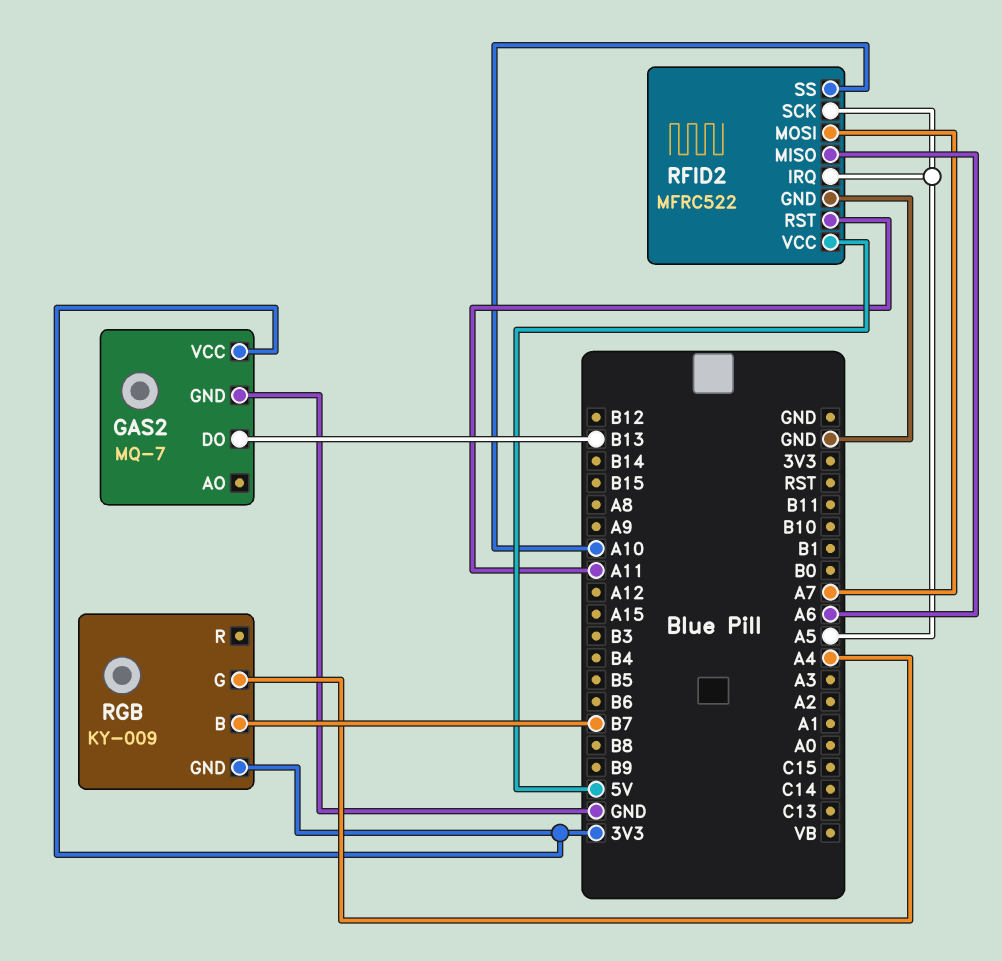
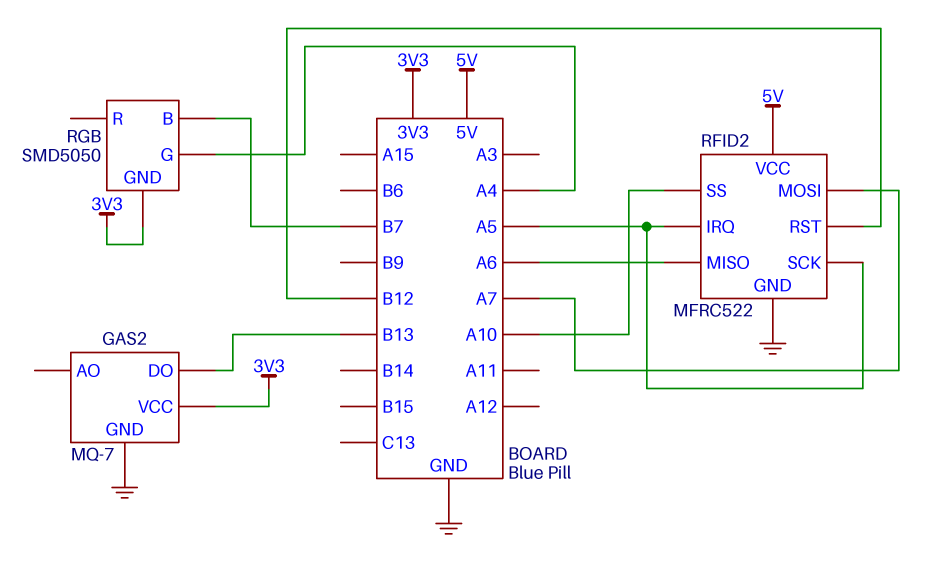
RFID2 pin RST: A11 -> B12
RGB: KY-009 -> SMD5050

